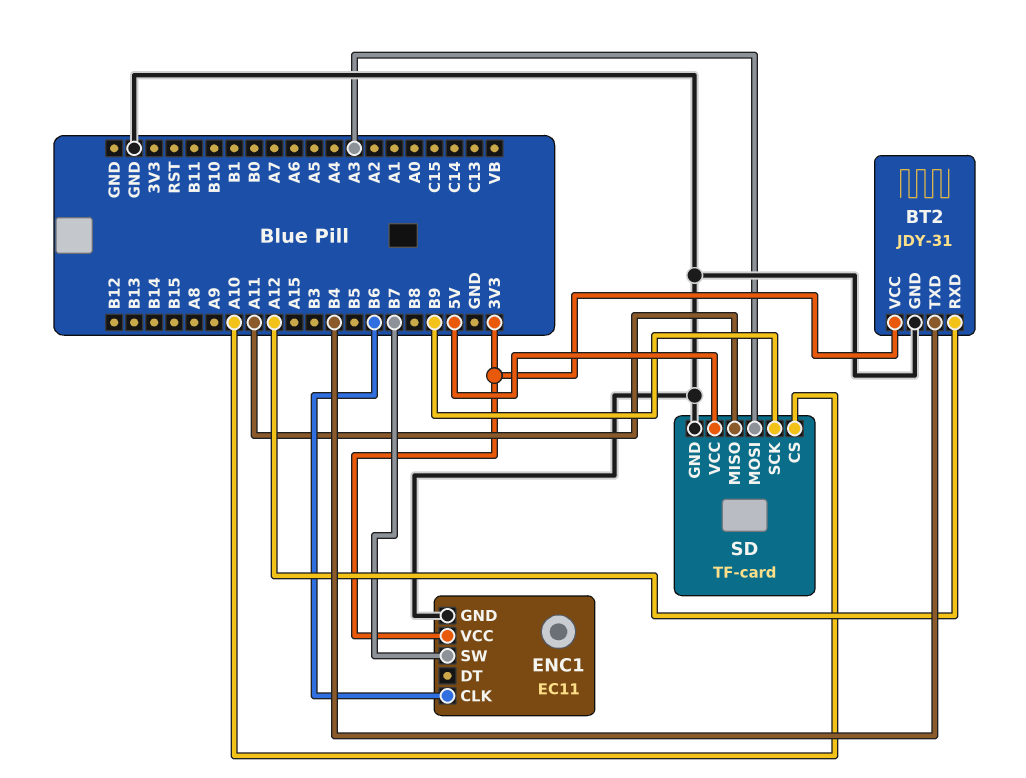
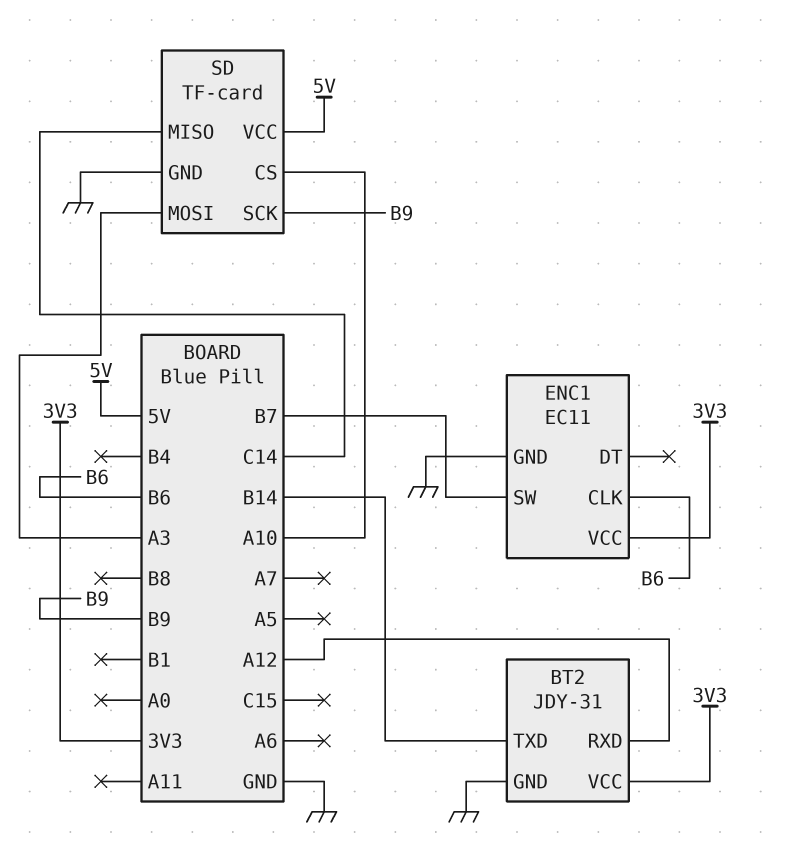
BT2 pin TXD: B4 -> B14
SD pin MISO: A11 -> C14

